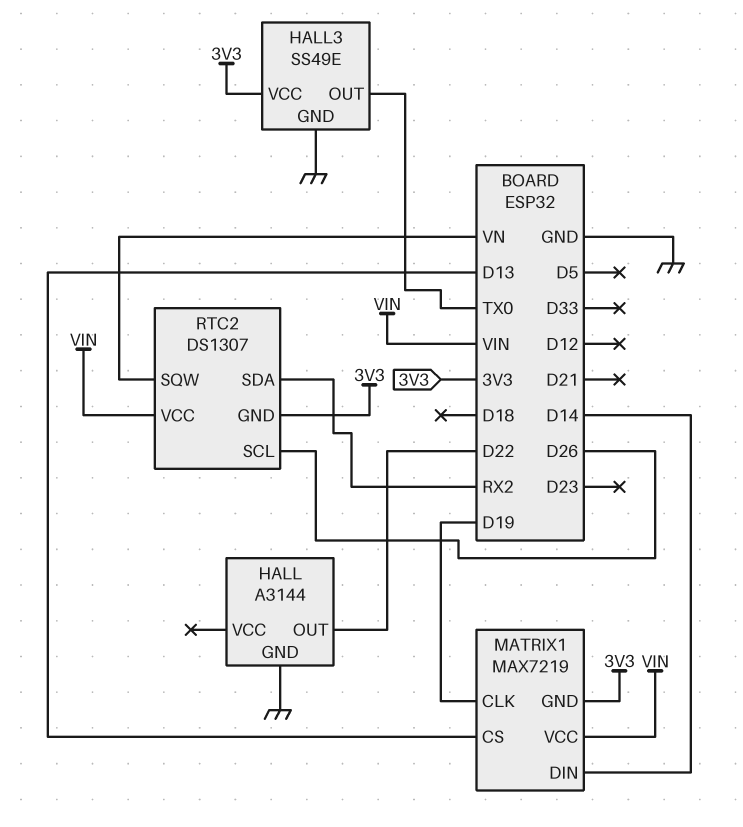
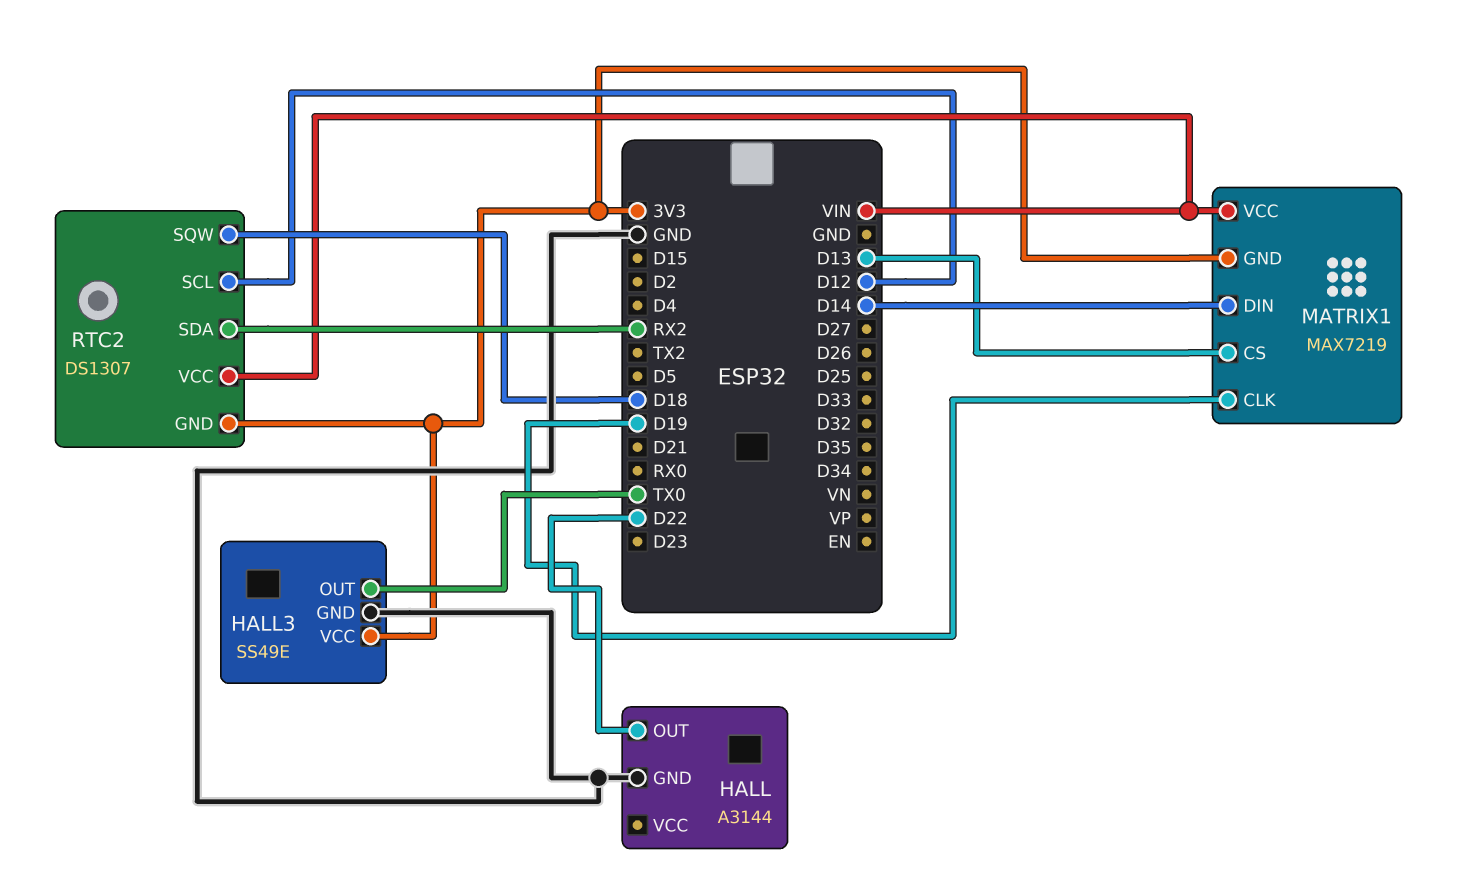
RTC2 pin SCL: D26 -> D12
RTC2 pin SQW: VN -> D18

